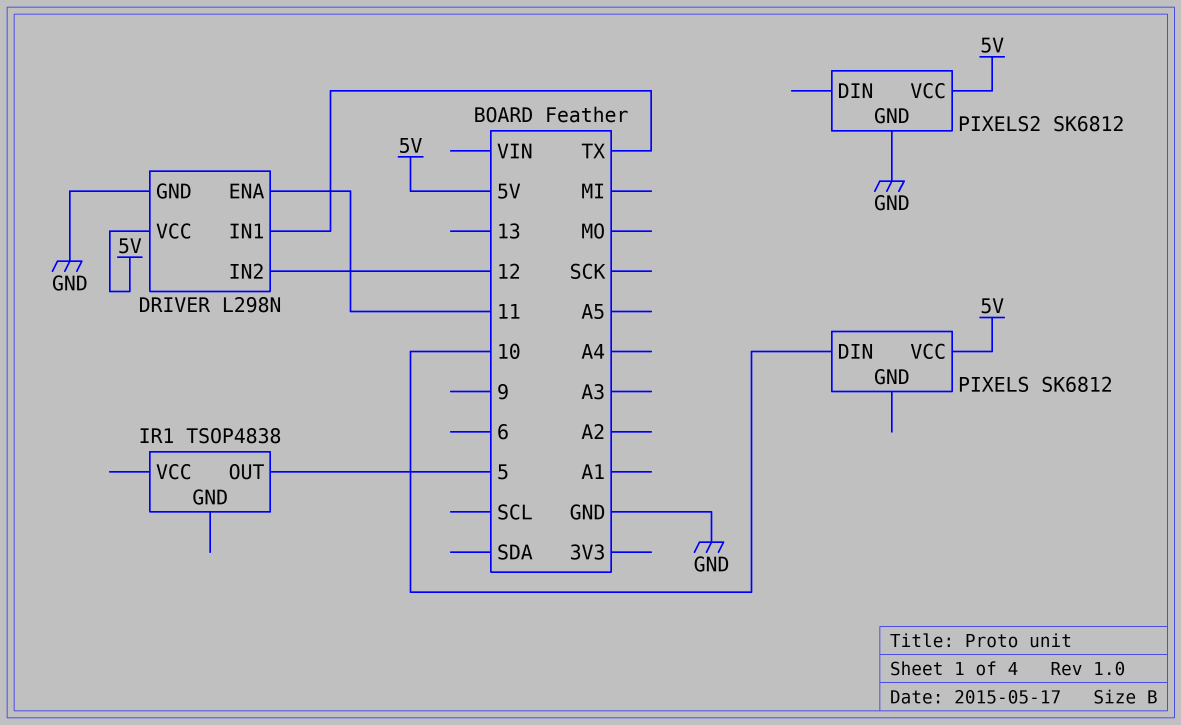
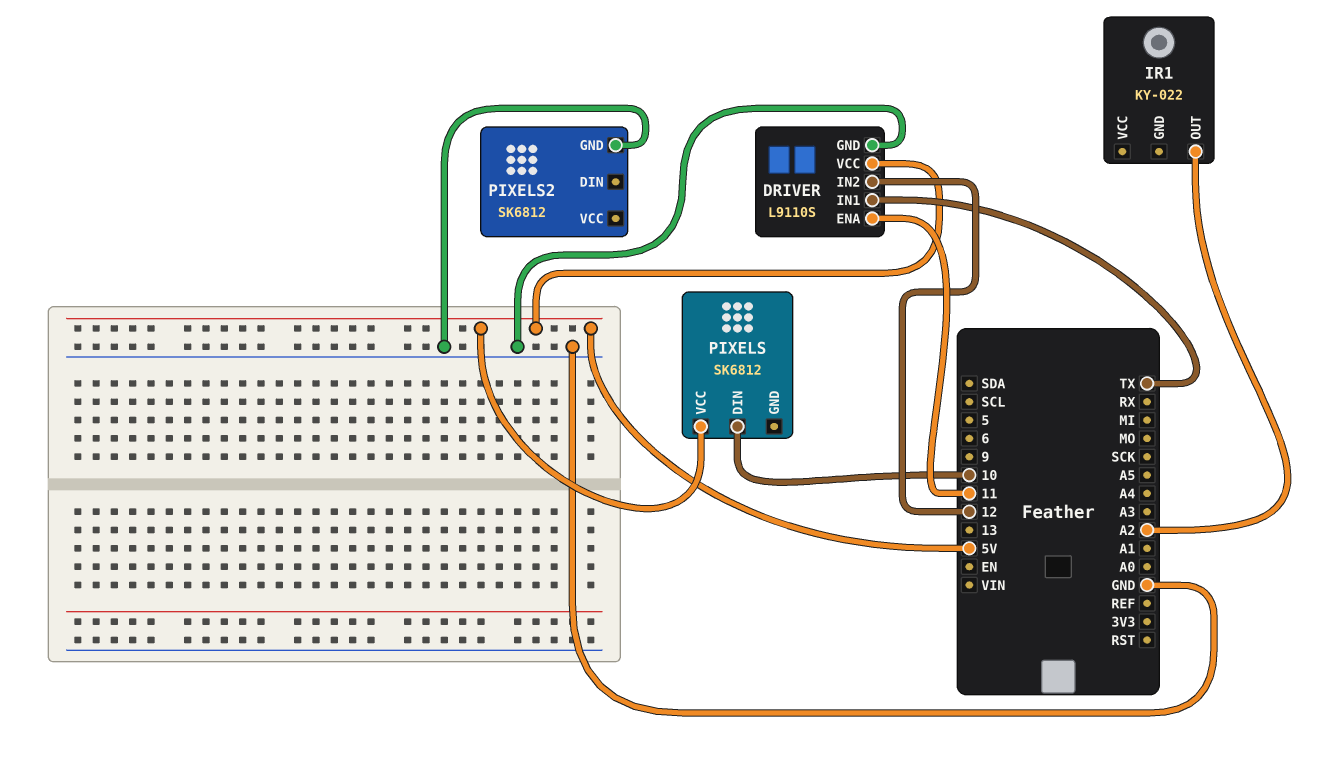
DRIVER: L298N -> L9110S
IR1: TSOP4838 -> KY-022
IR1 pin OUT: 5 -> A2
PIXELS2 pin VCC: 5V -> none

